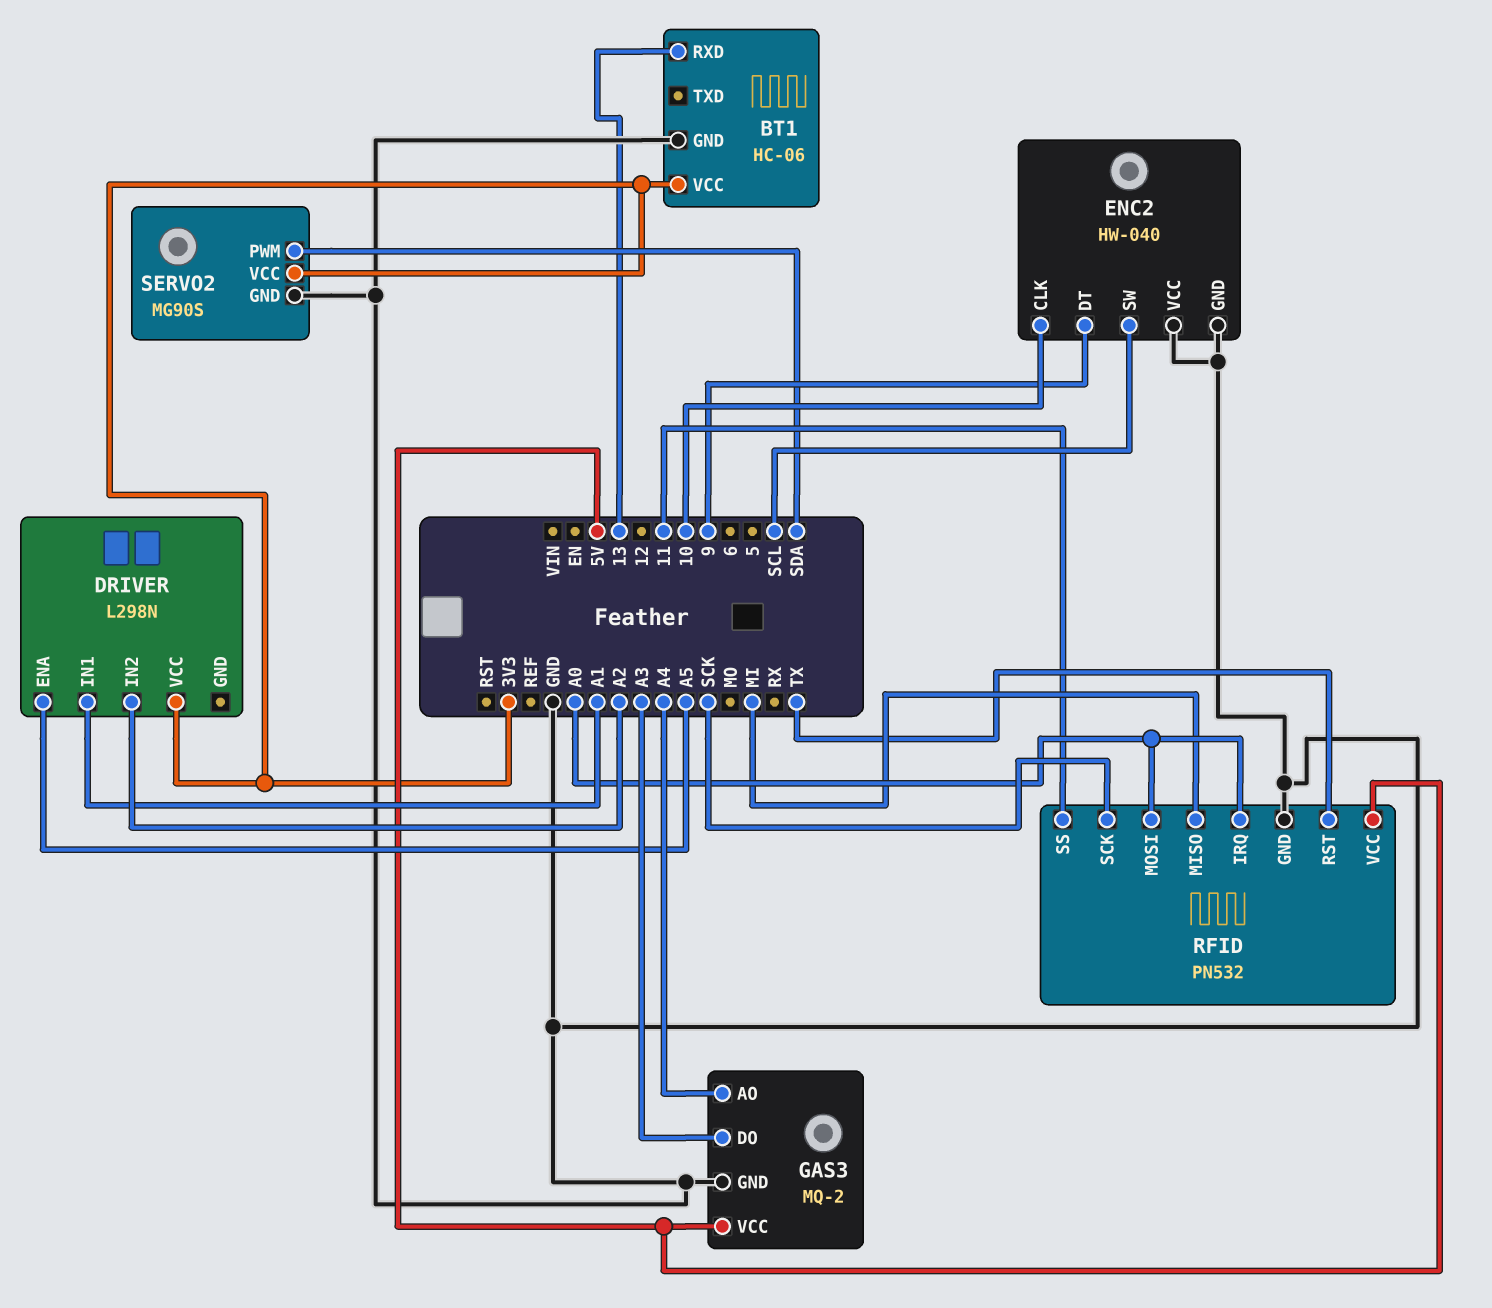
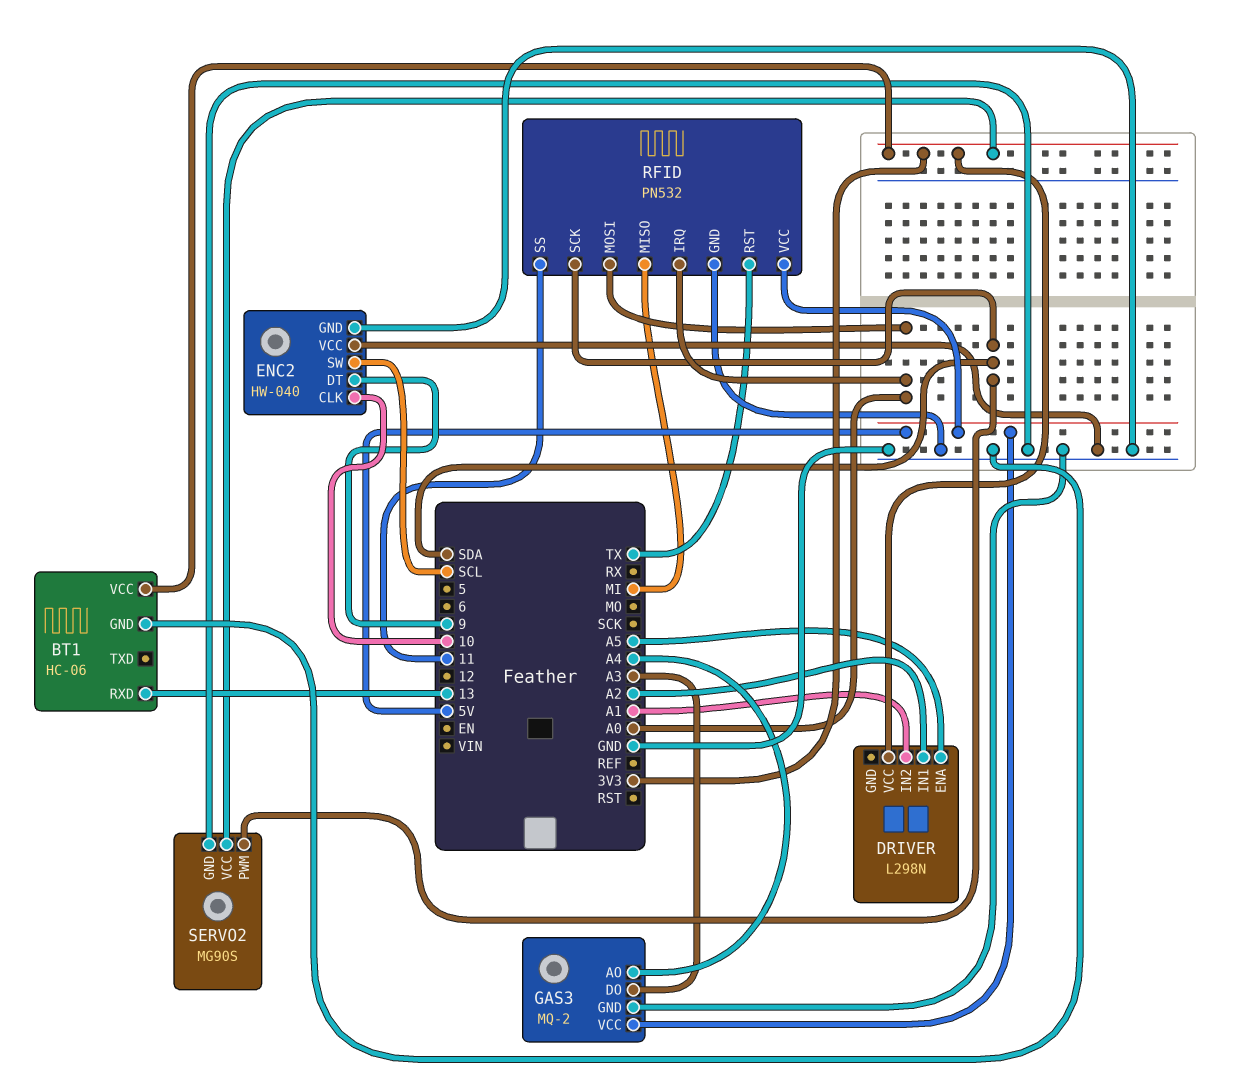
DRIVER pin IN1: A1 -> A2
DRIVER pin IN2: A2 -> A1
RFID pin SCK: SCK -> SDA

